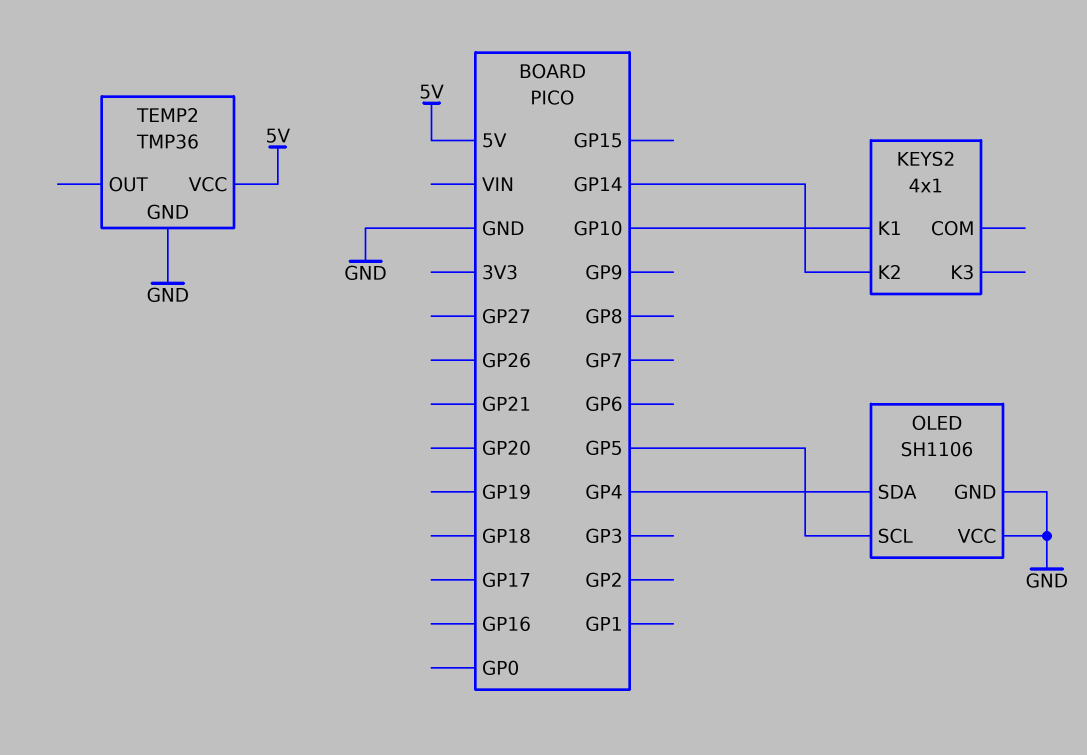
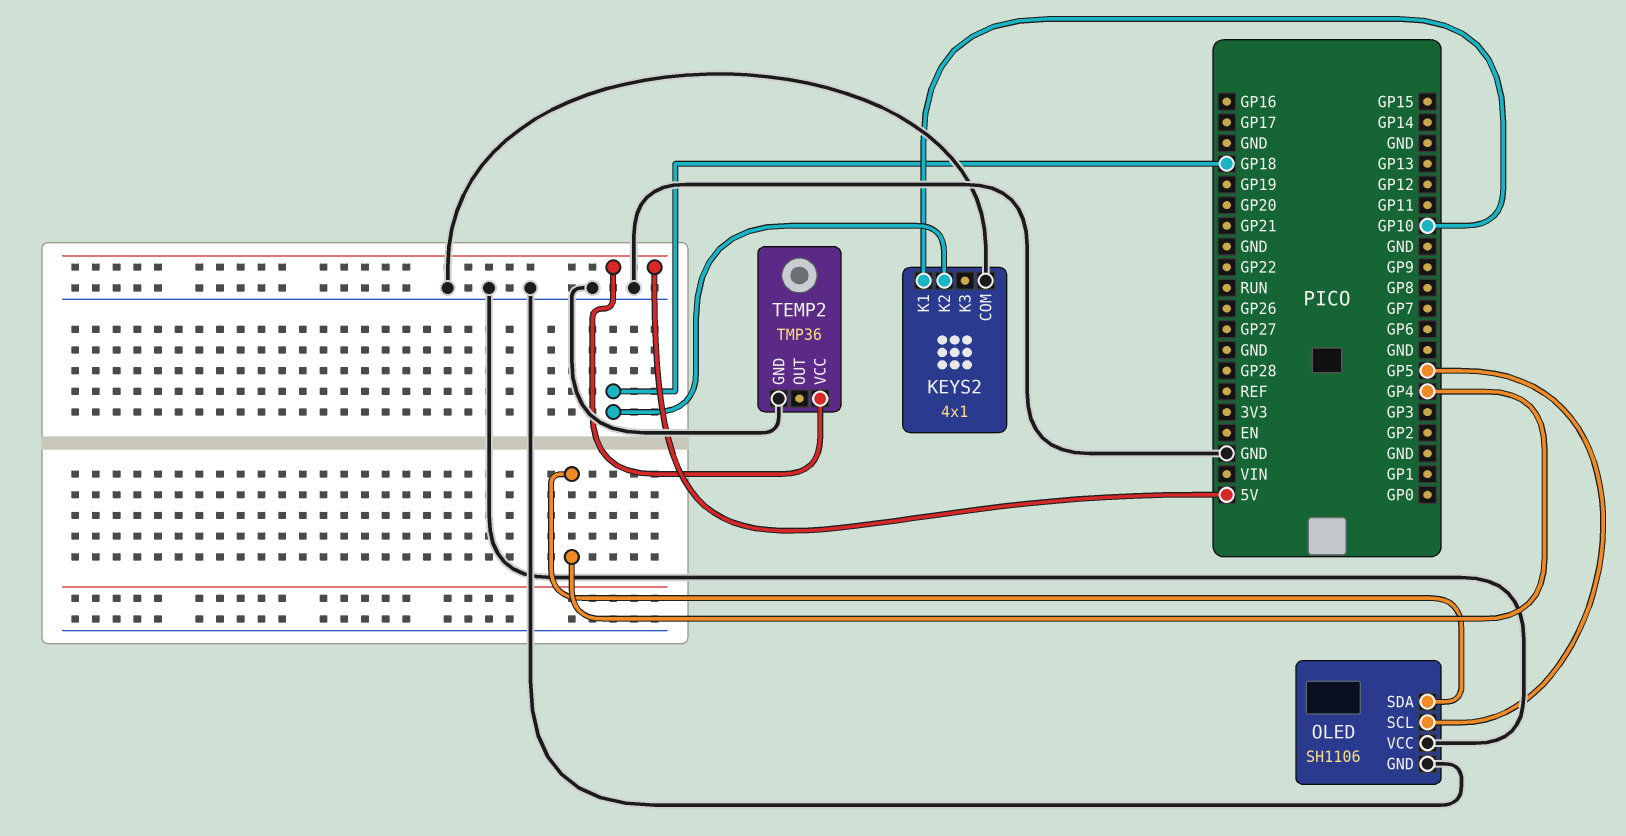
KEYS2 pin COM: none -> GND
KEYS2 pin K2: GP14 -> GP18

